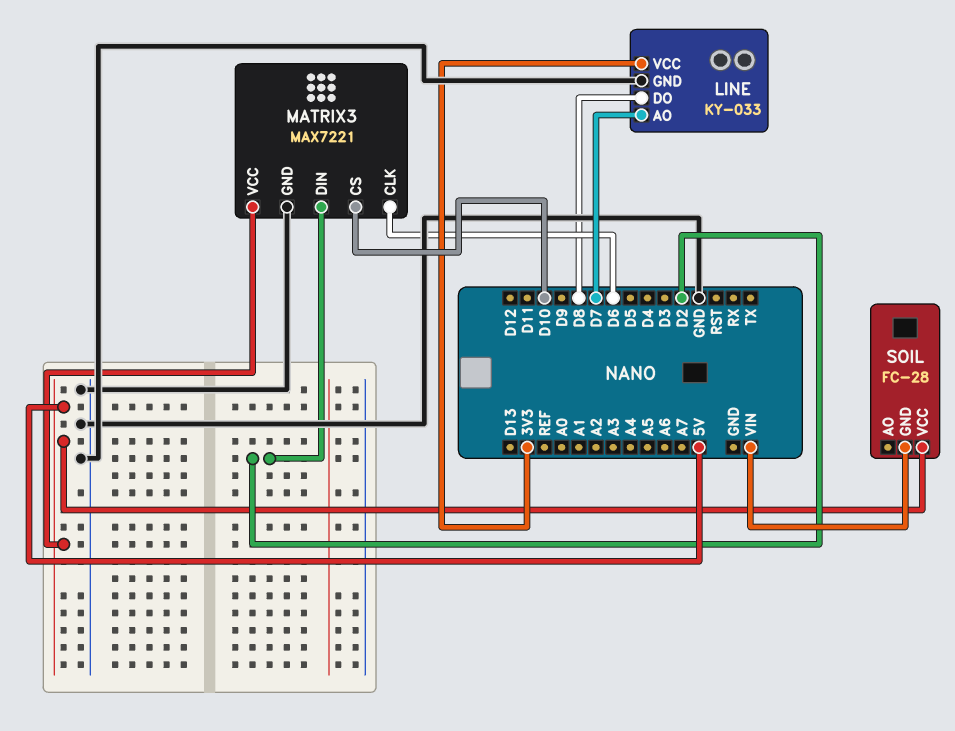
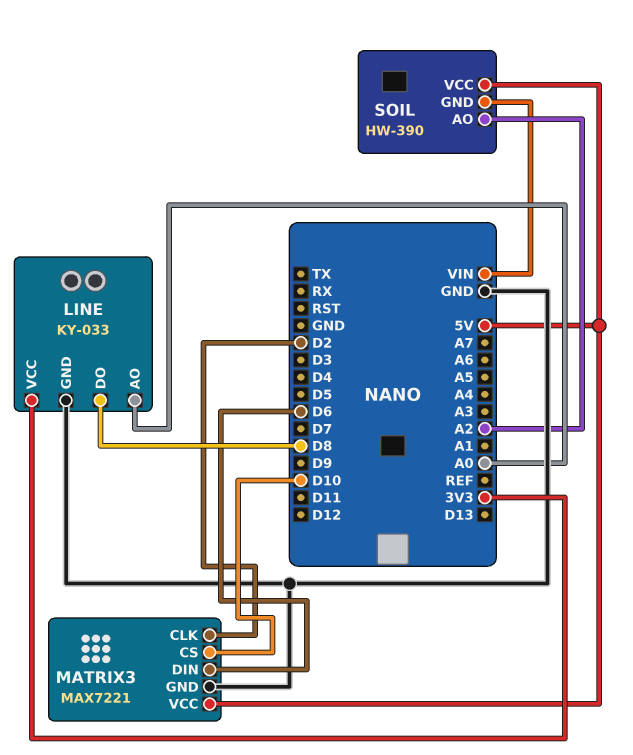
LINE pin AO: D7 -> A0
MATRIX3 pin CLK: D6 -> D2
MATRIX3 pin DIN: D2 -> D6
SOIL: FC-28 -> HW-390
SOIL pin AO: none -> A2

